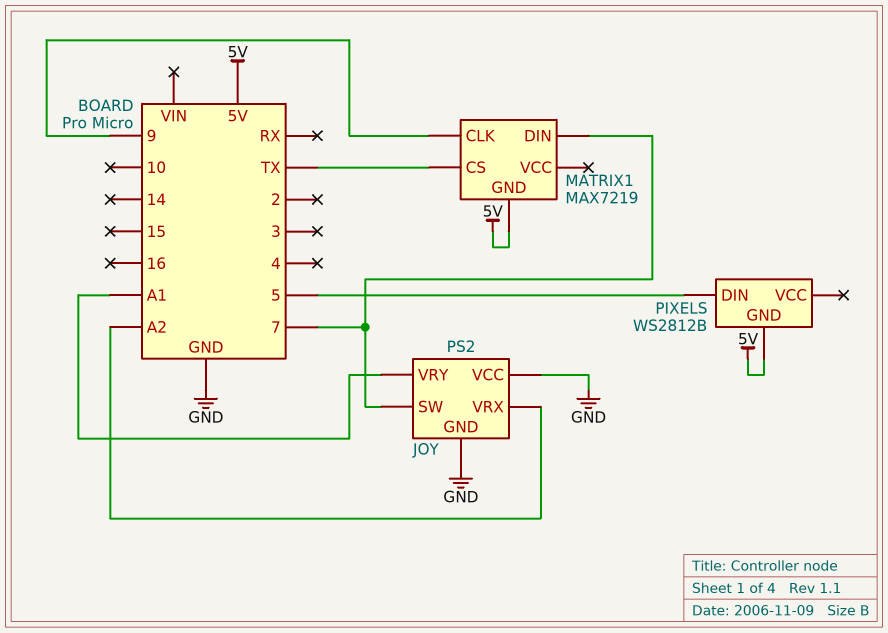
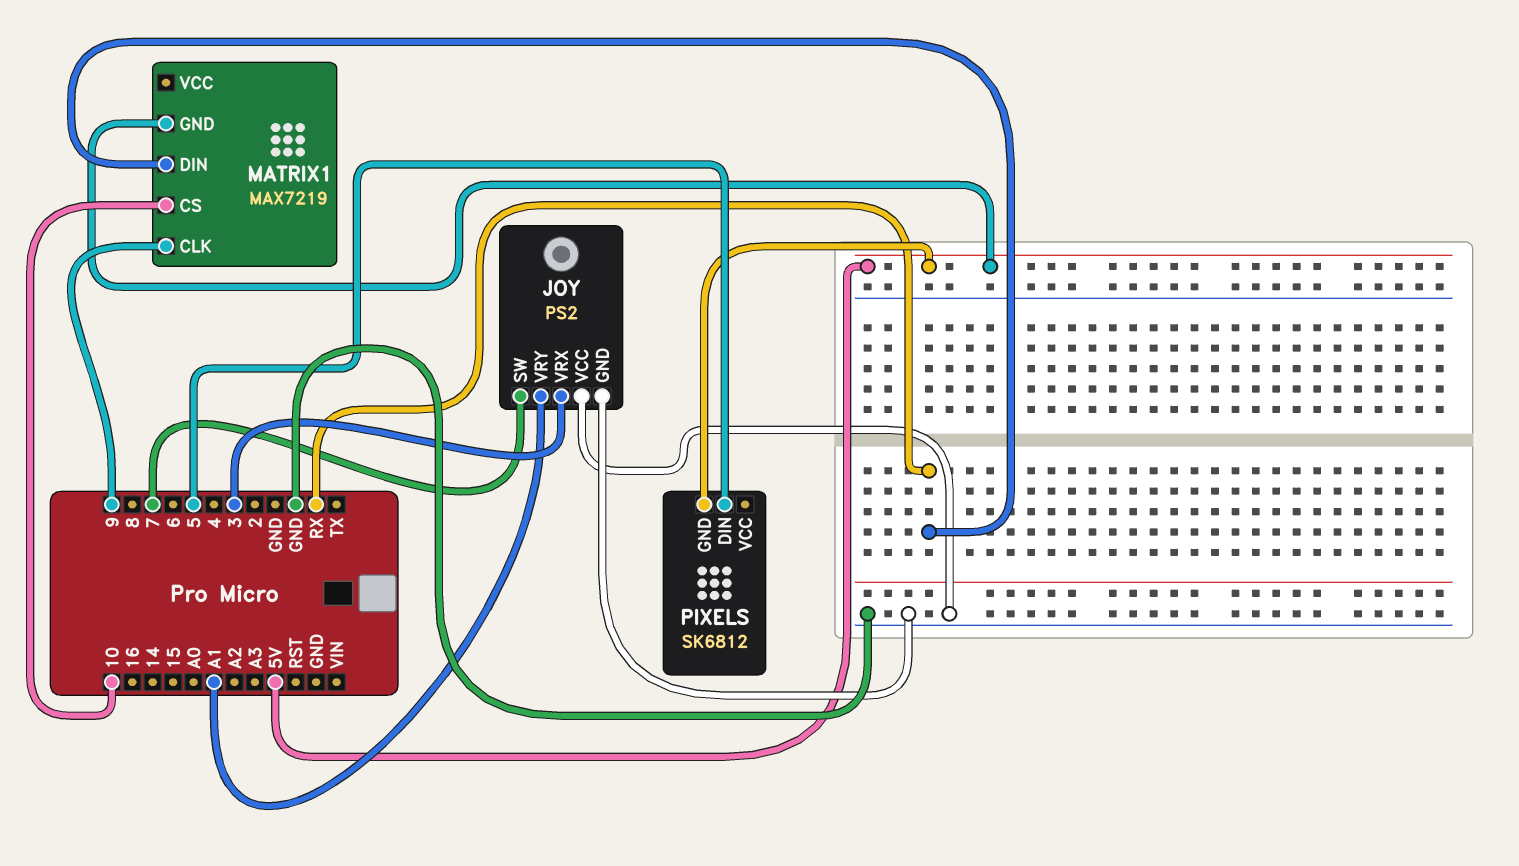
JOY pin VRX: A2 -> 3
MATRIX1 pin CS: TX -> 10
MATRIX1 pin DIN: 7 -> RX
PIXELS: WS2812B -> SK6812

